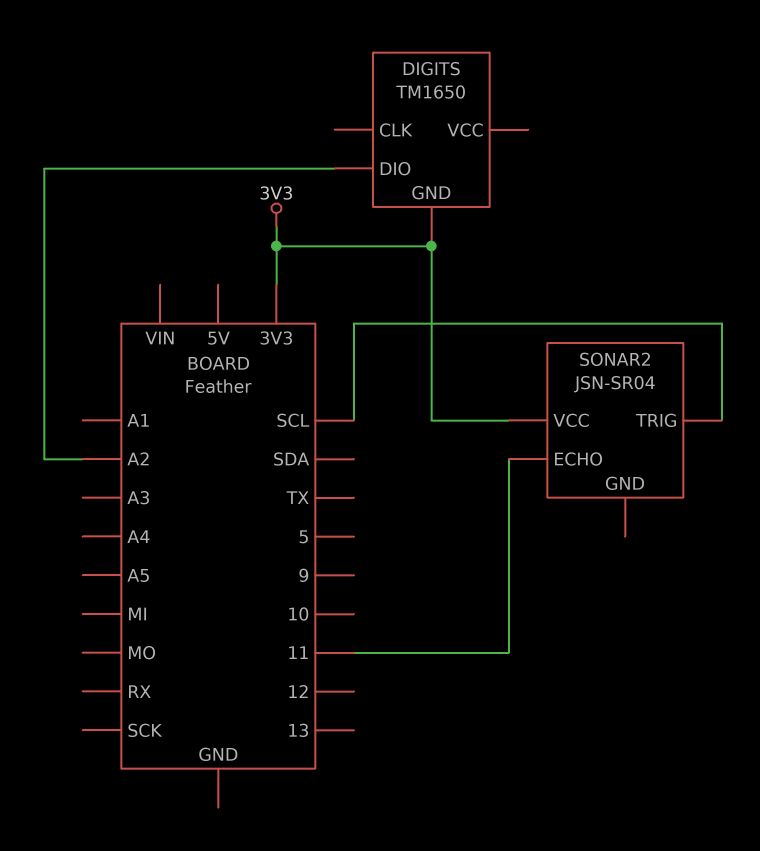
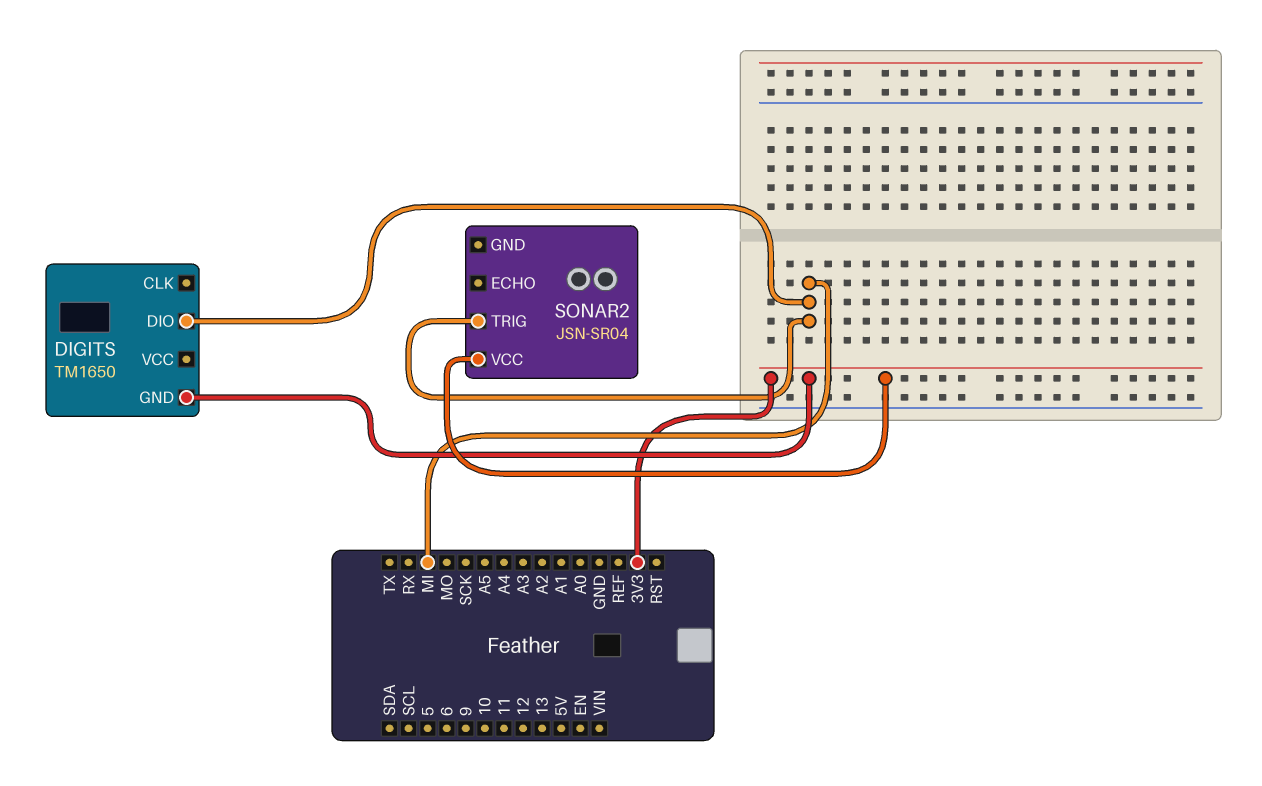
DIGITS pin DIO: A2 -> MI
SONAR2 pin ECHO: 11 -> none
SONAR2 pin TRIG: SCL -> MI

